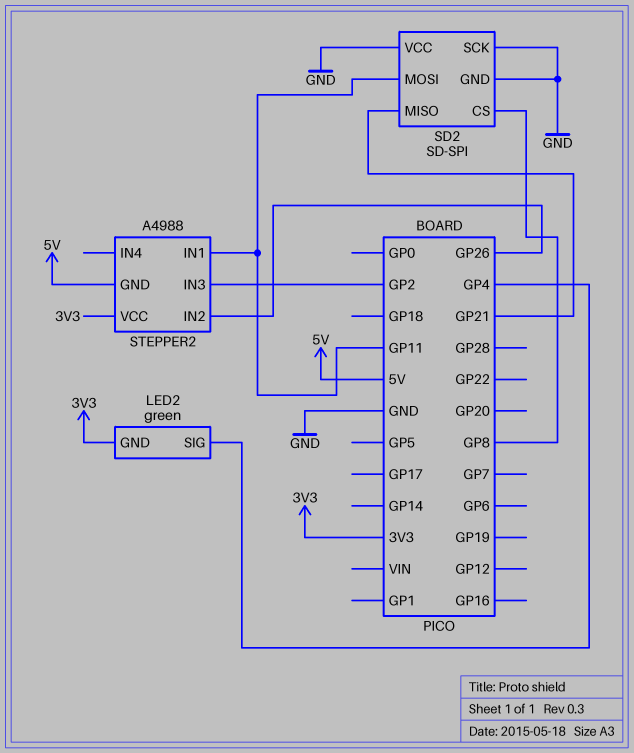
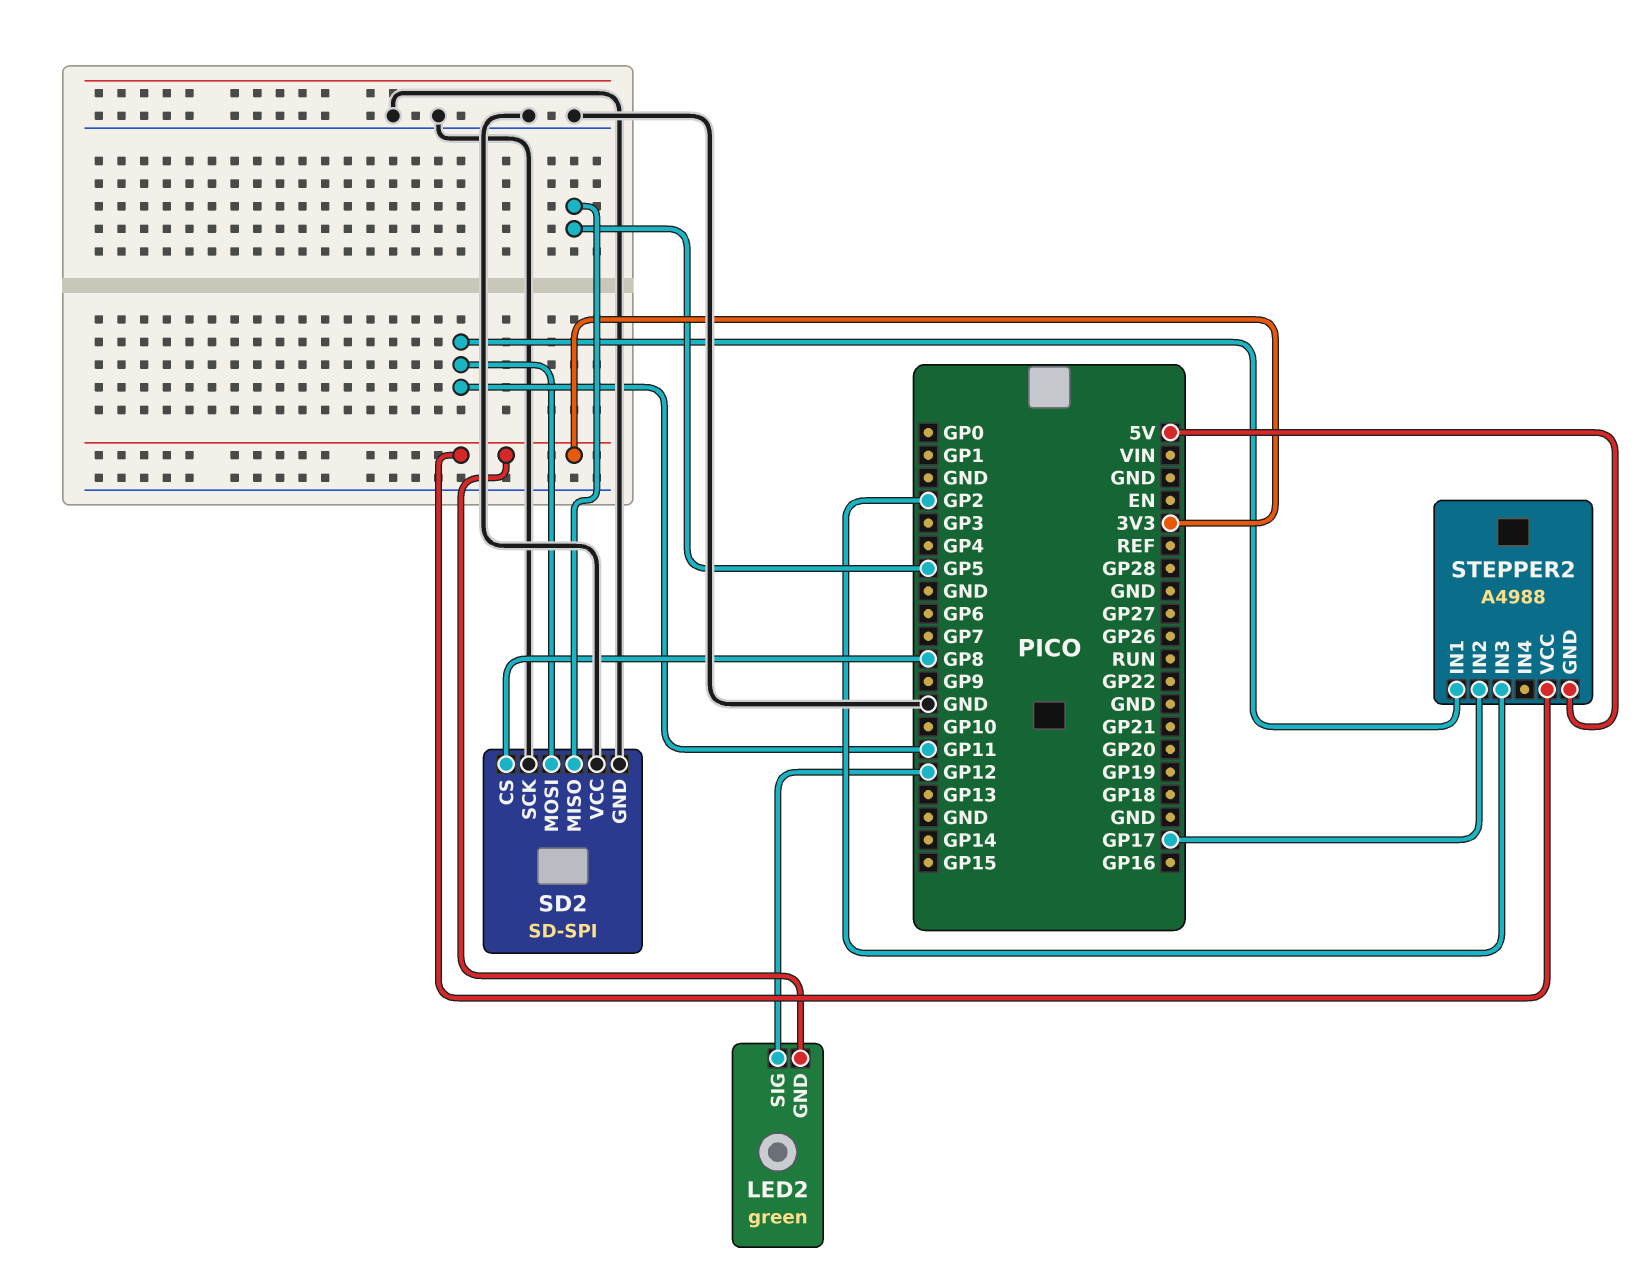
LED2 pin SIG: GP4 -> GP12
SD2 pin MISO: GP21 -> GP5
STEPPER2 pin IN2: GP26 -> GP17

